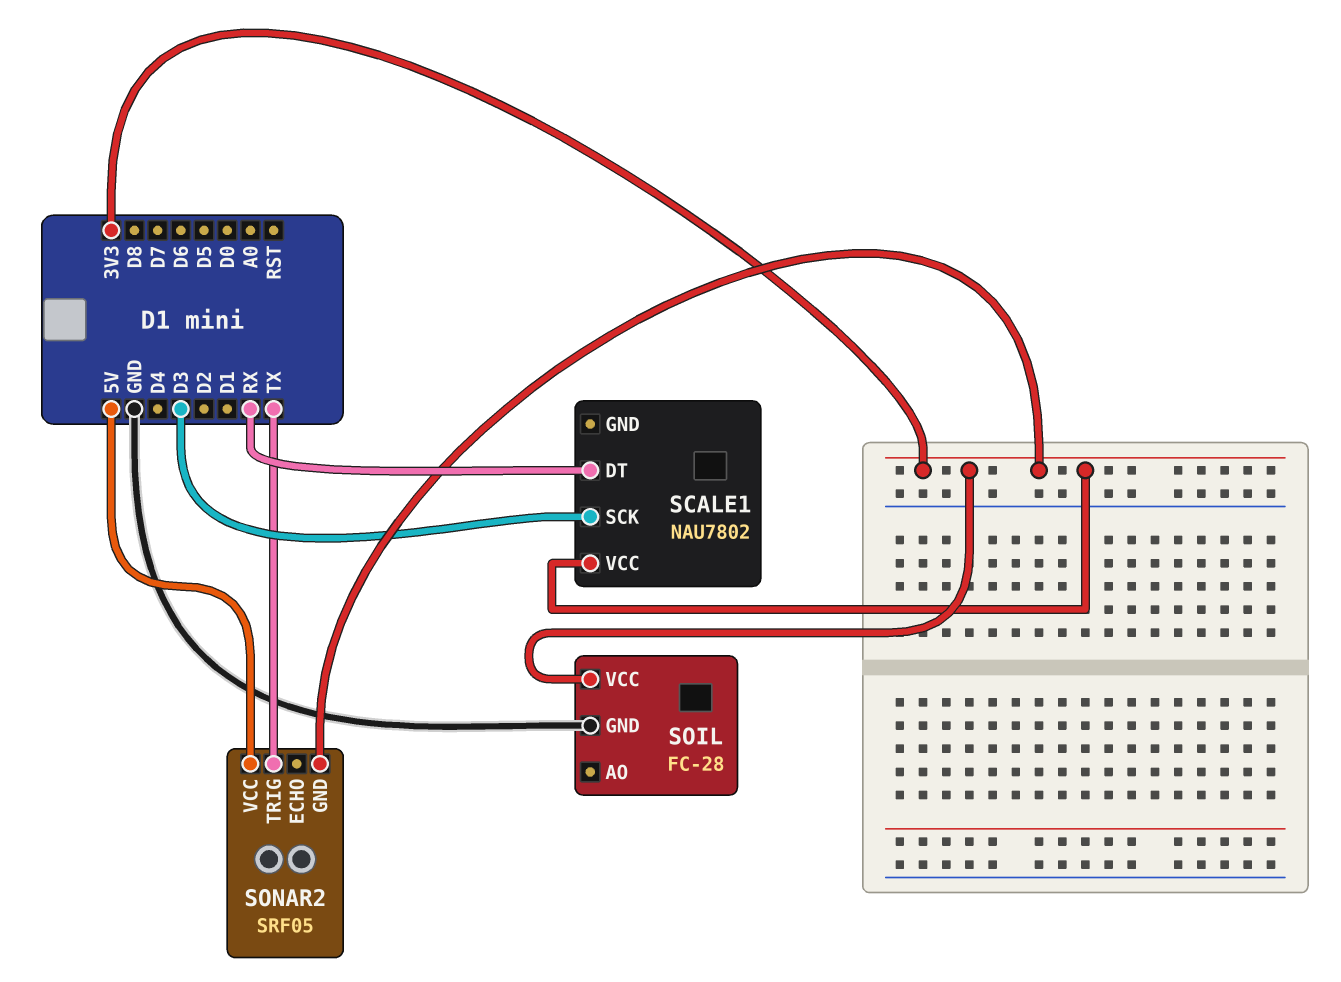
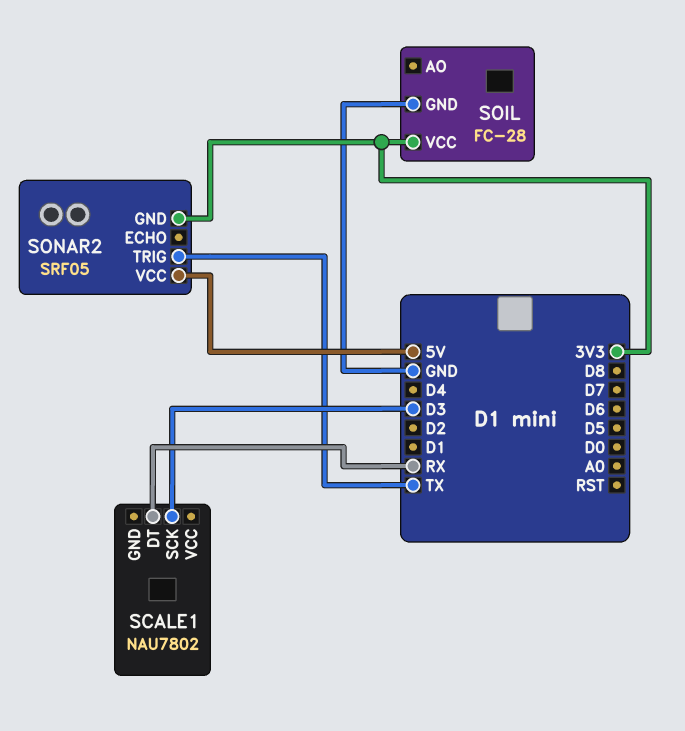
SCALE1 pin VCC: 3V3 -> none

